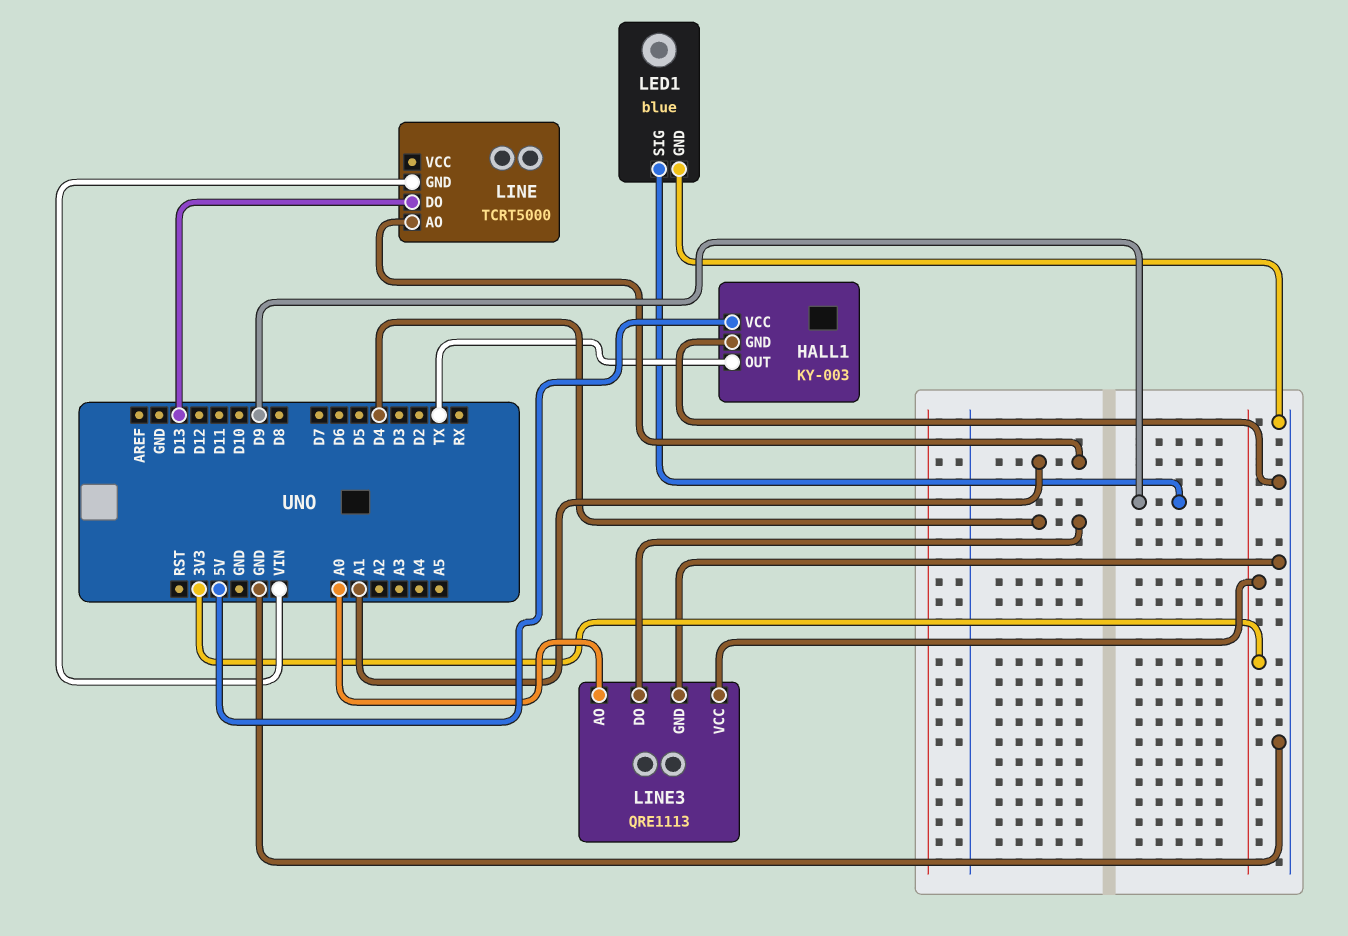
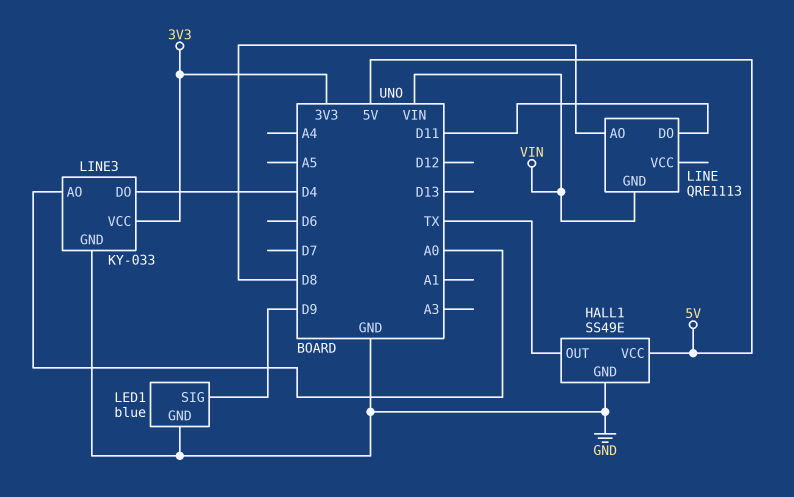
HALL1: KY-003 -> SS49E
LINE: TCRT5000 -> QRE1113
LINE pin AO: A1 -> D8
LINE pin DO: D13 -> D11
LINE3: QRE1113 -> KY-033

